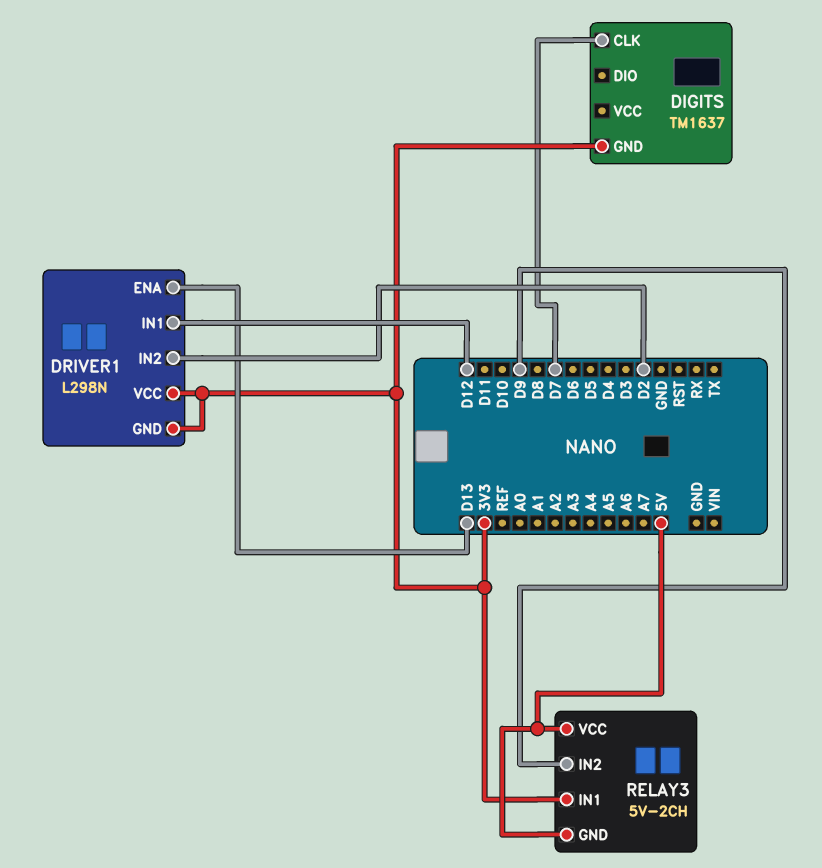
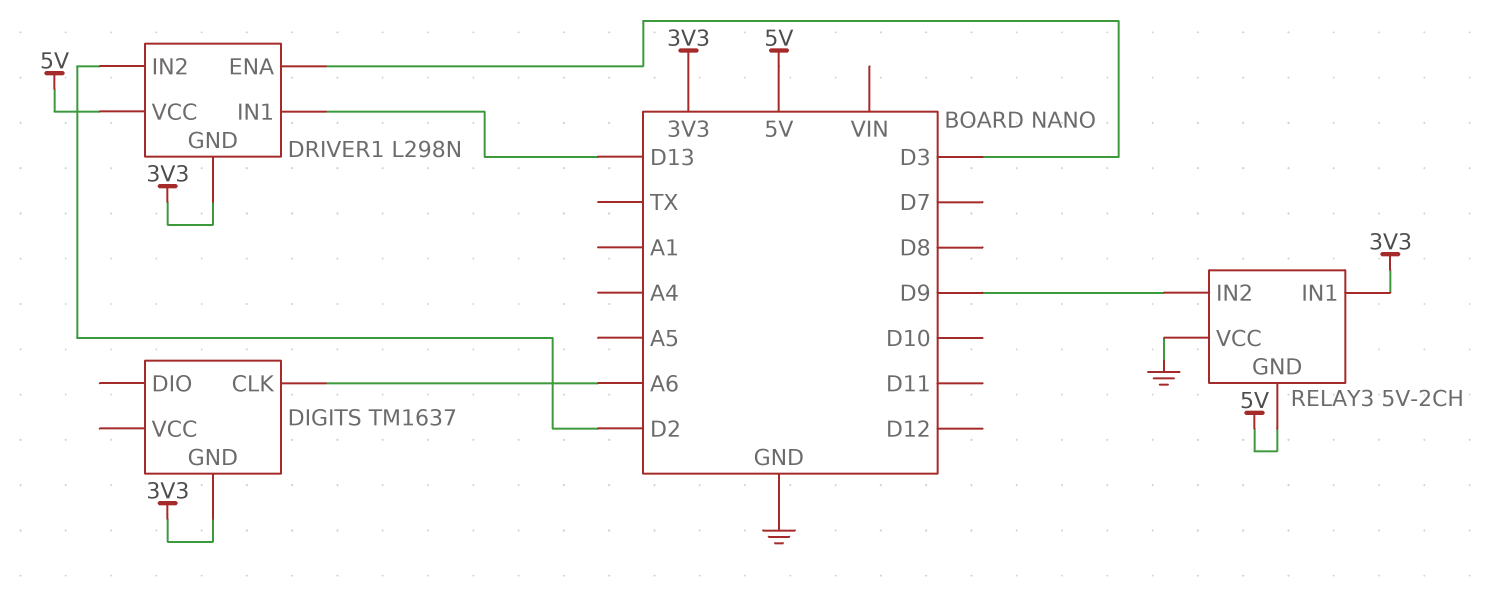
DIGITS pin CLK: D7 -> A6
DRIVER1 pin ENA: D13 -> D3
DRIVER1 pin IN1: D12 -> D13
DRIVER1 pin VCC: 3V3 -> 5V
RELAY3 pin VCC: 5V -> GND

